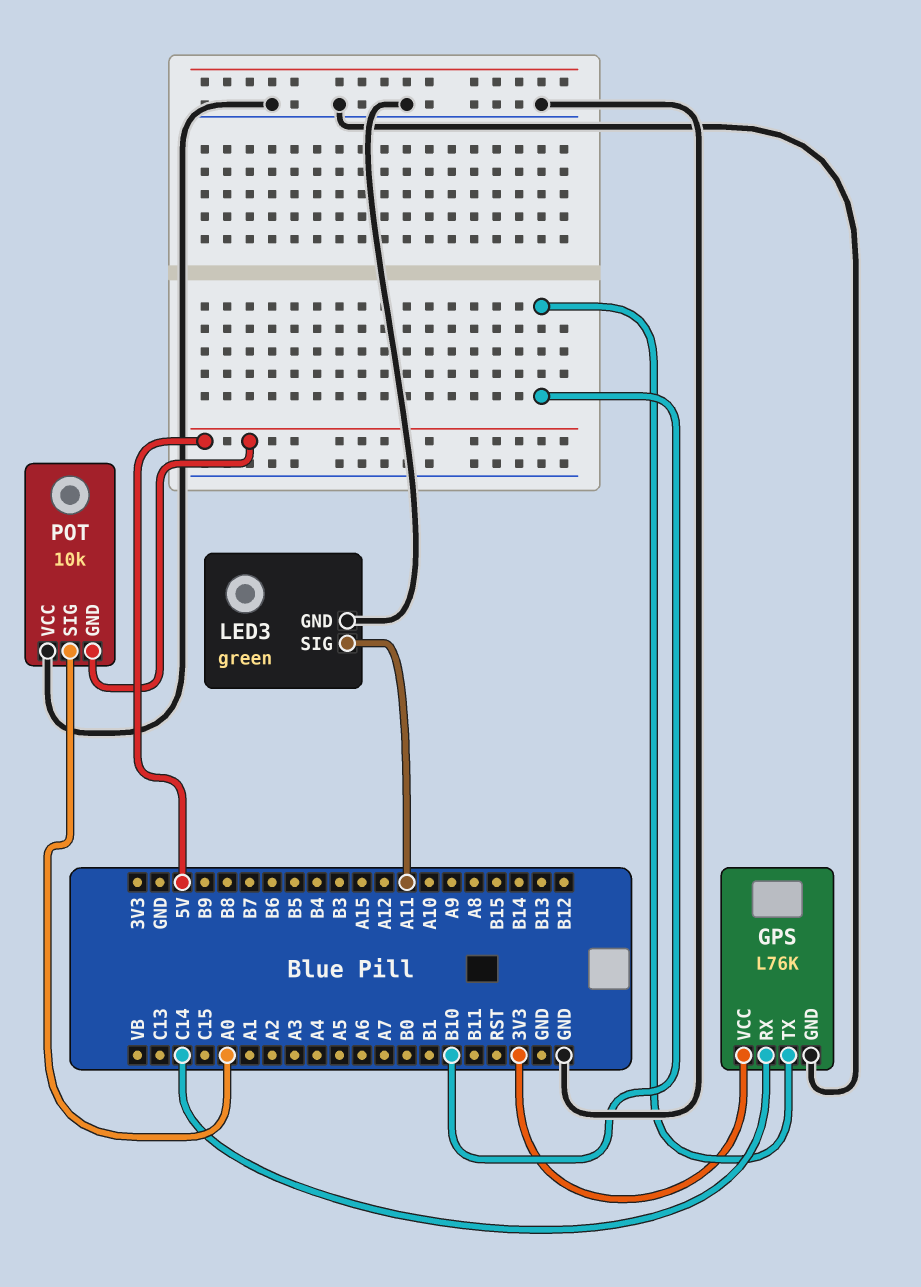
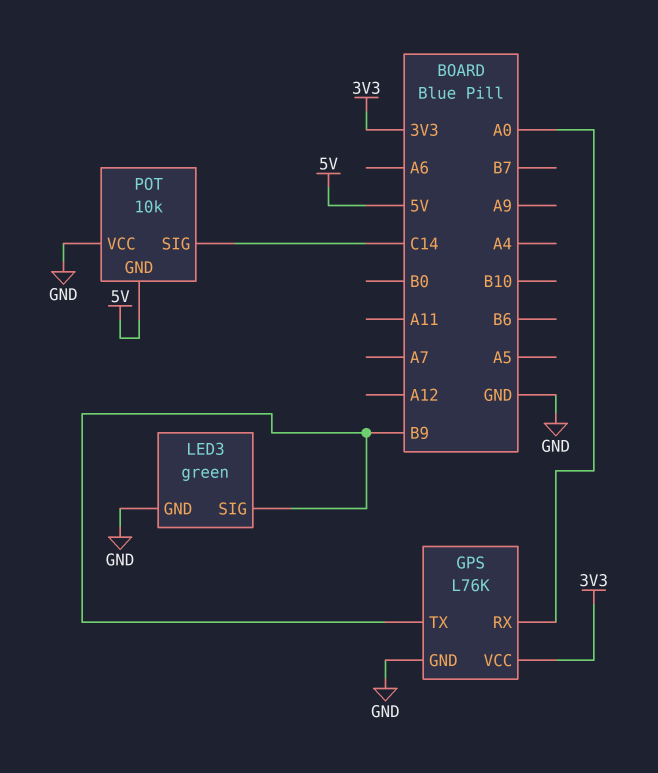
GPS pin RX: C14 -> A0
GPS pin TX: B10 -> B9
LED3 pin SIG: A11 -> B9
POT pin SIG: A0 -> C14

